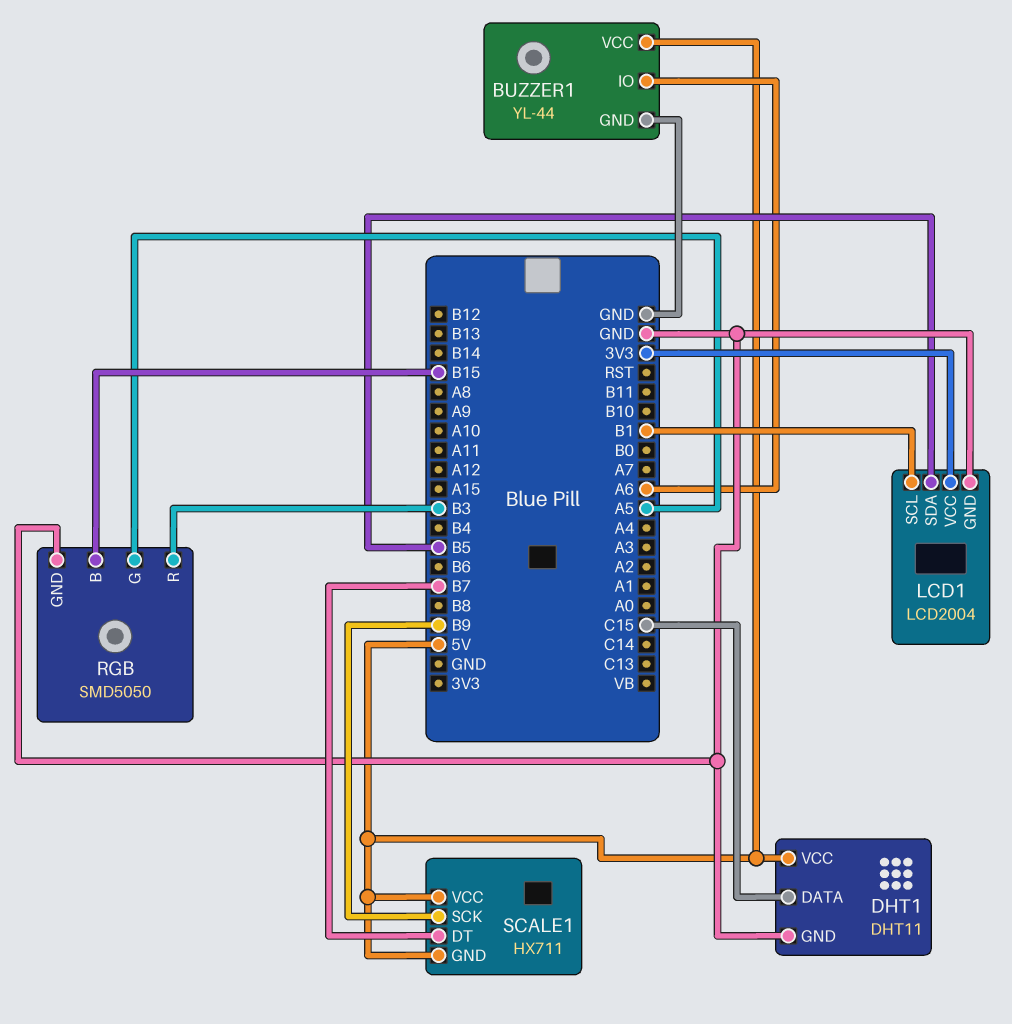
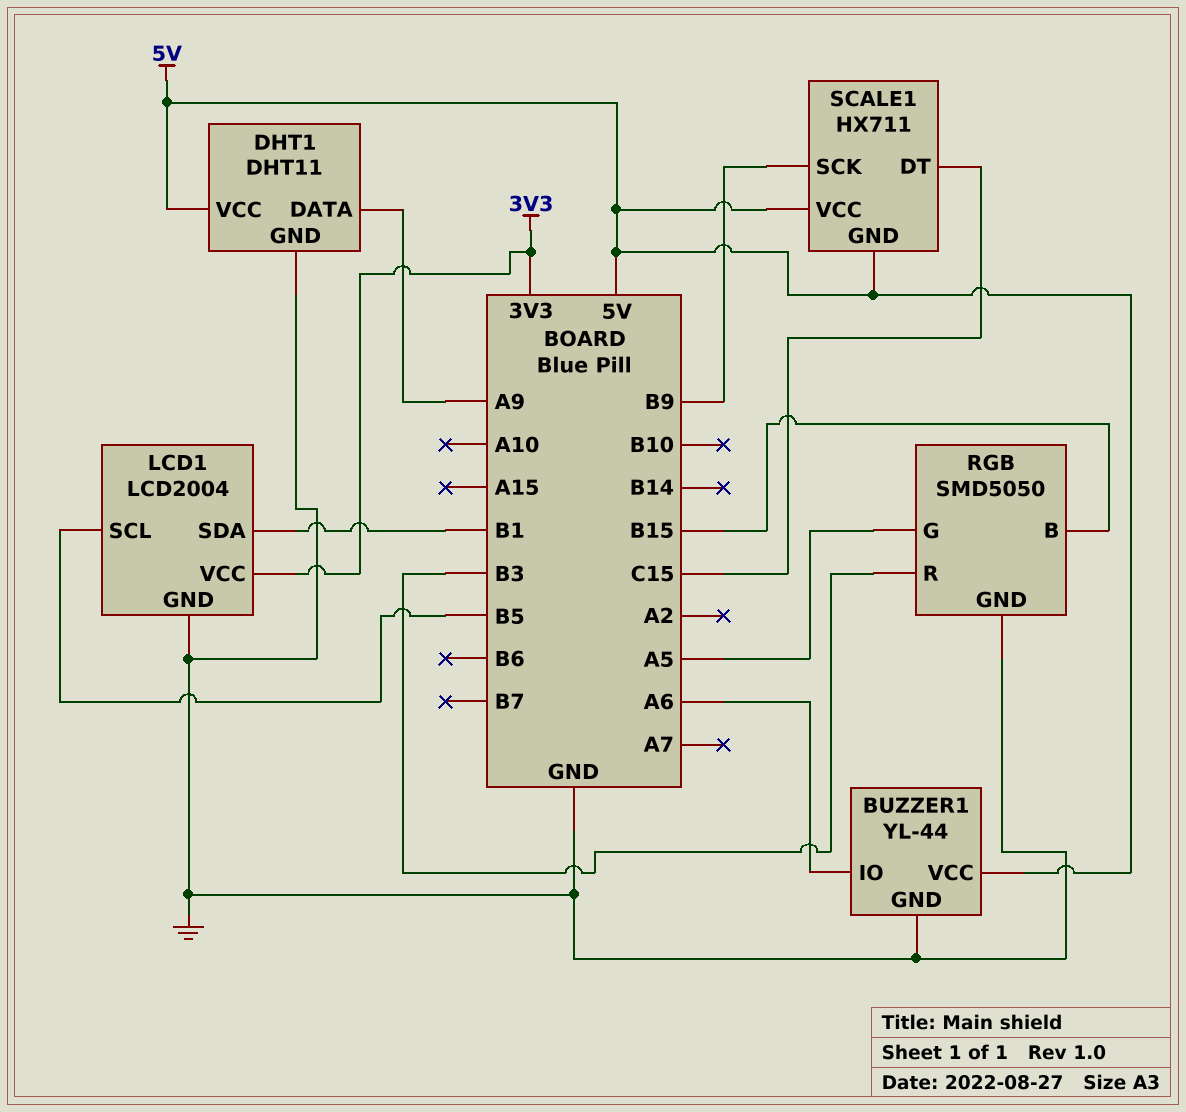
DHT1 pin DATA: C15 -> A9
LCD1 pin SCL: B1 -> B5
LCD1 pin SDA: B5 -> B1
SCALE1 pin DT: B7 -> C15

